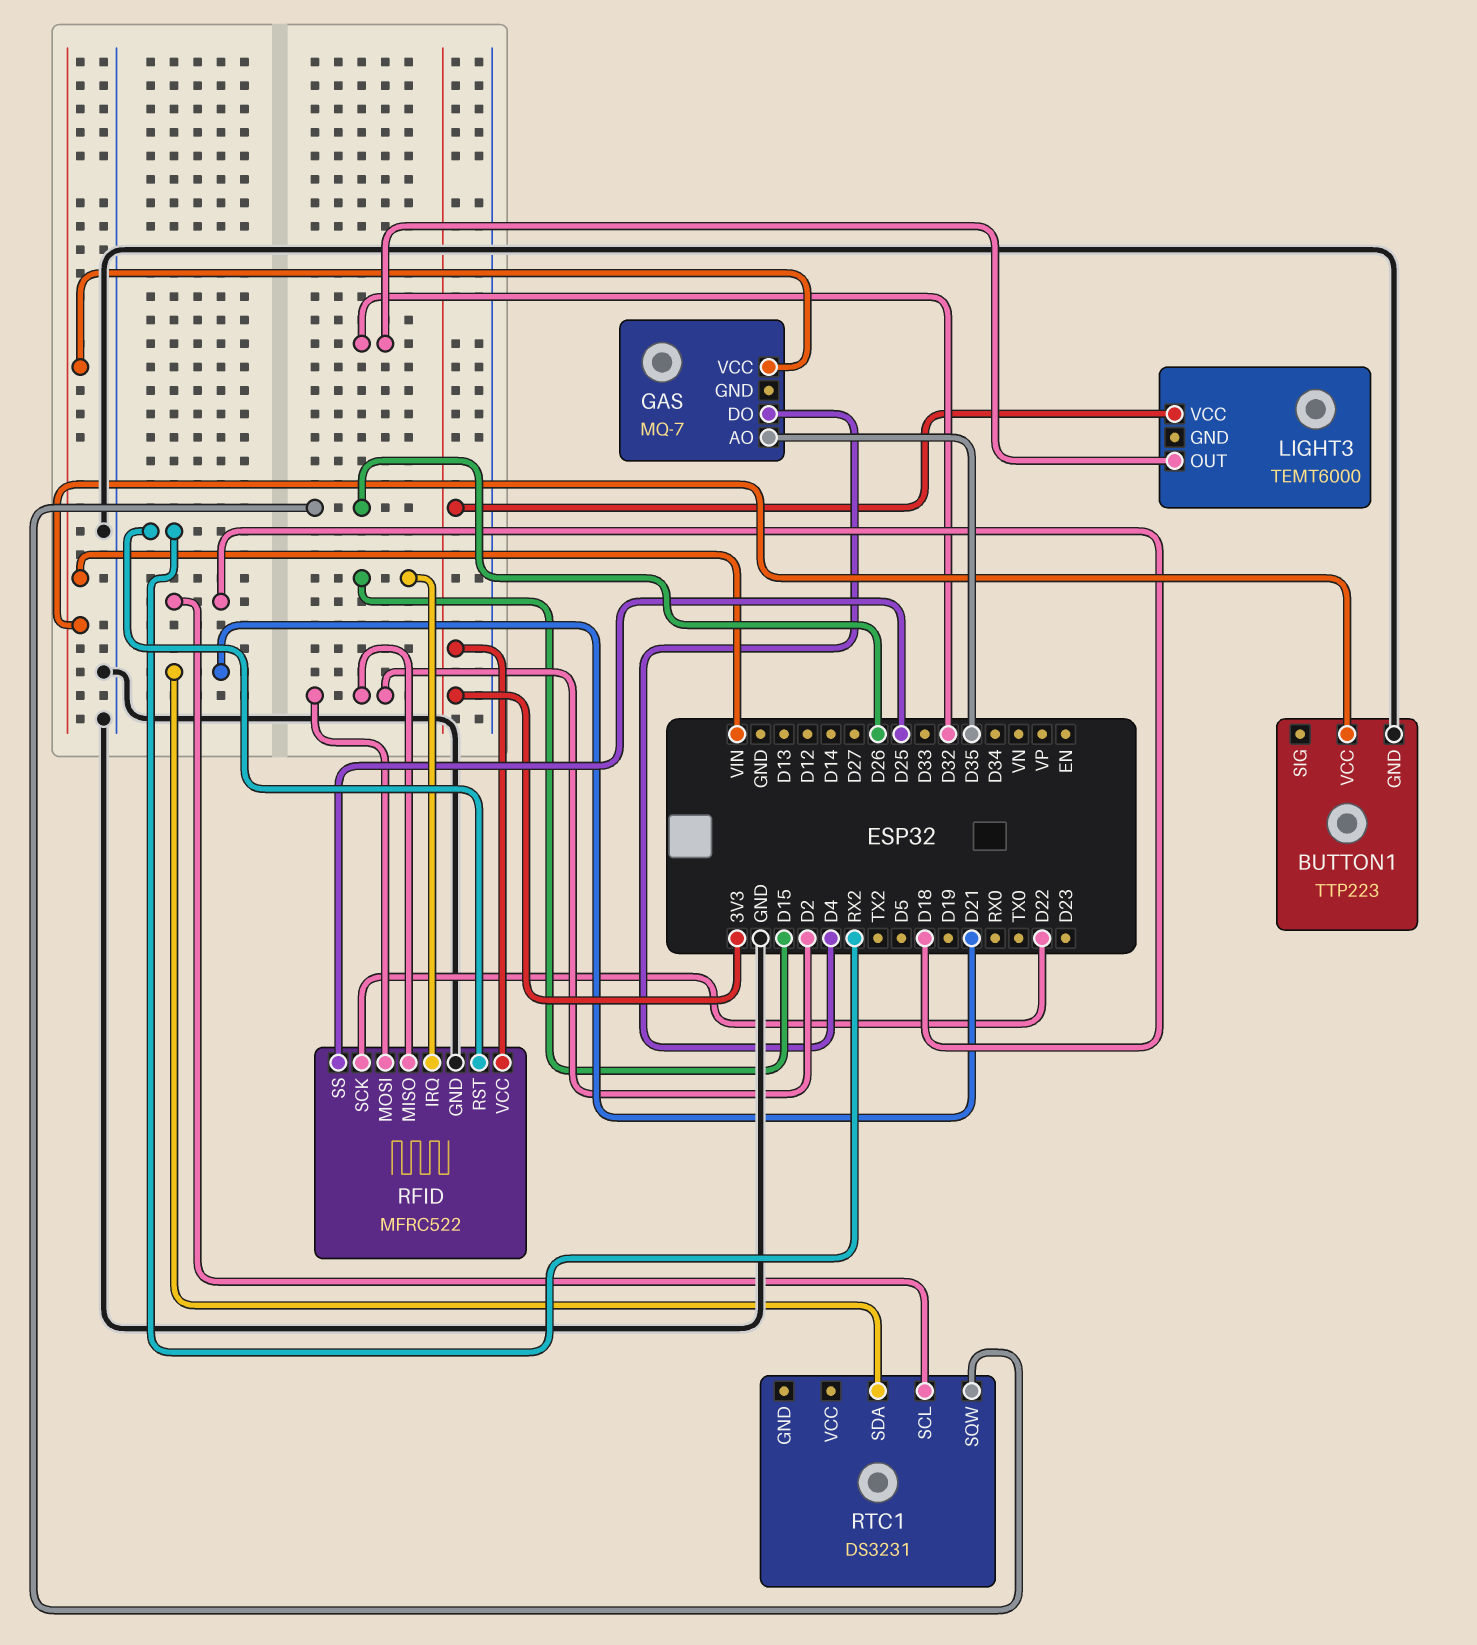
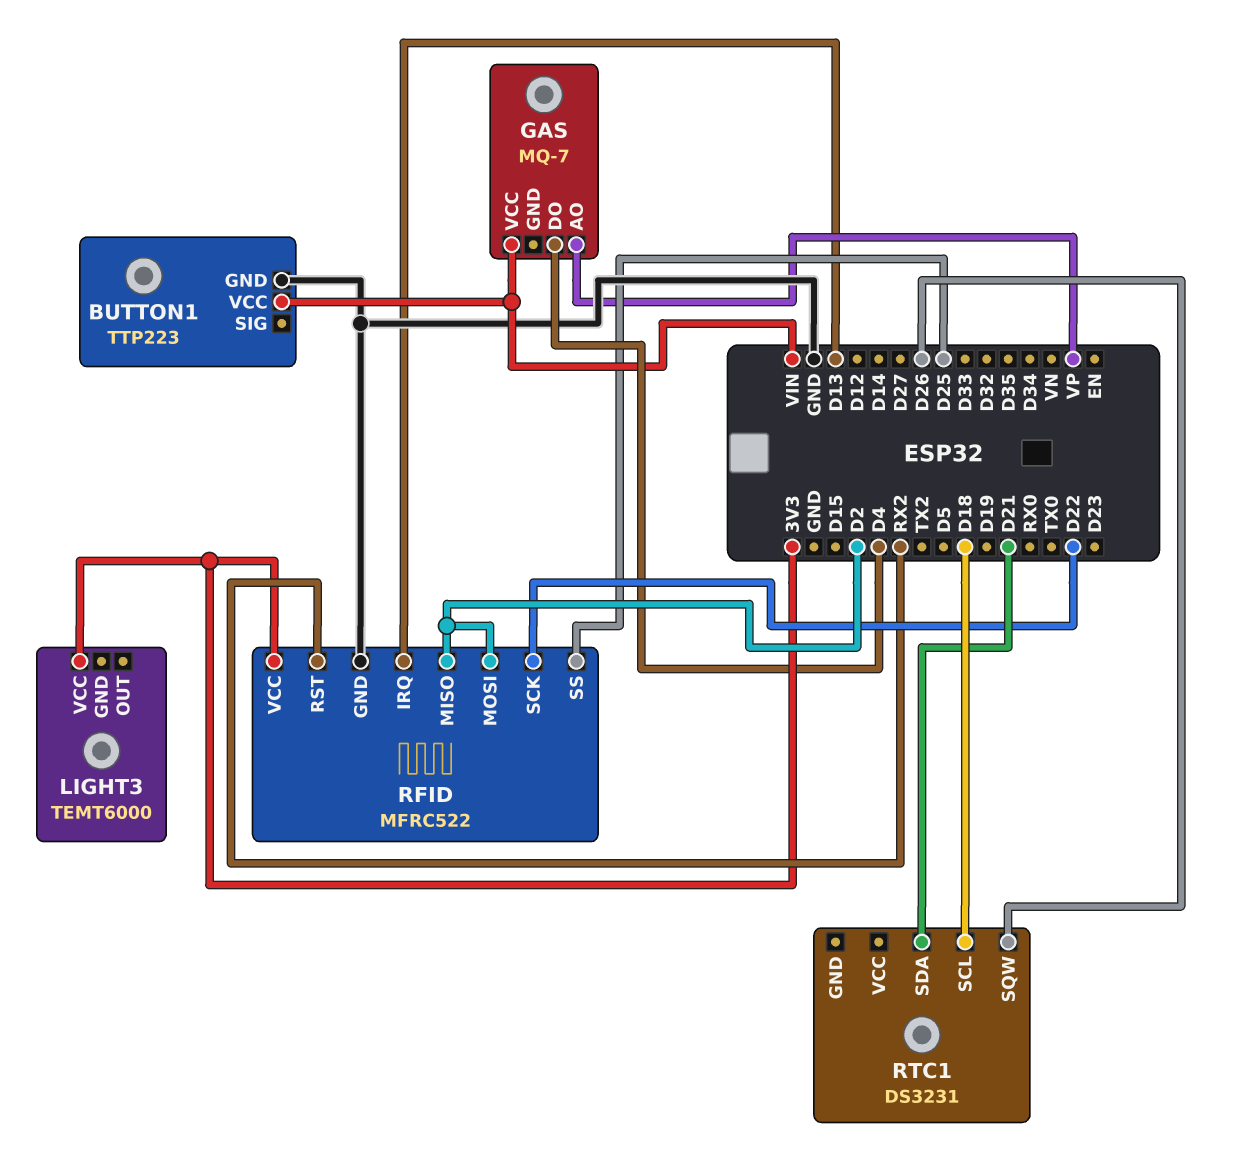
GAS pin AO: D35 -> VP
LIGHT3 pin OUT: D32 -> none
RFID pin IRQ: D15 -> D13

